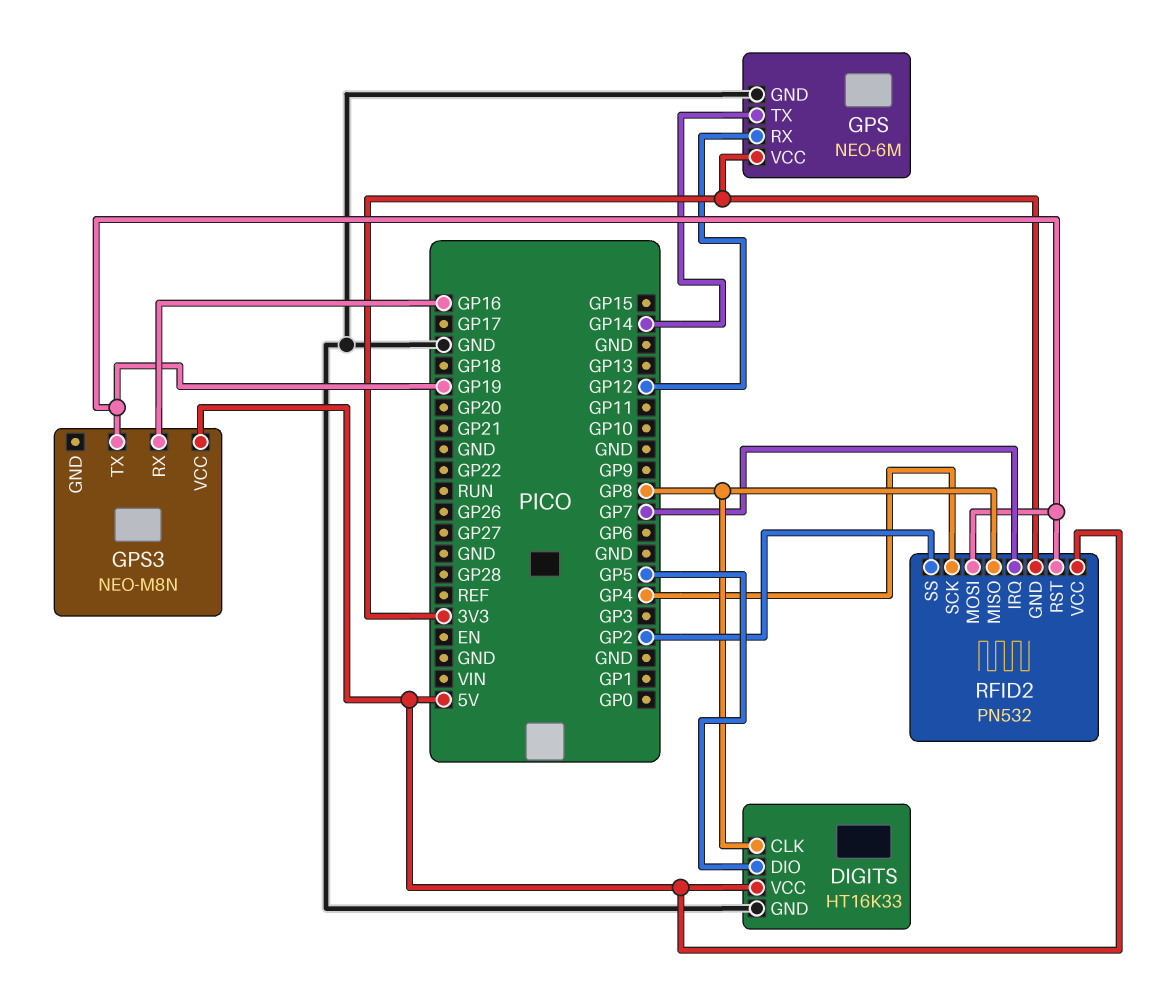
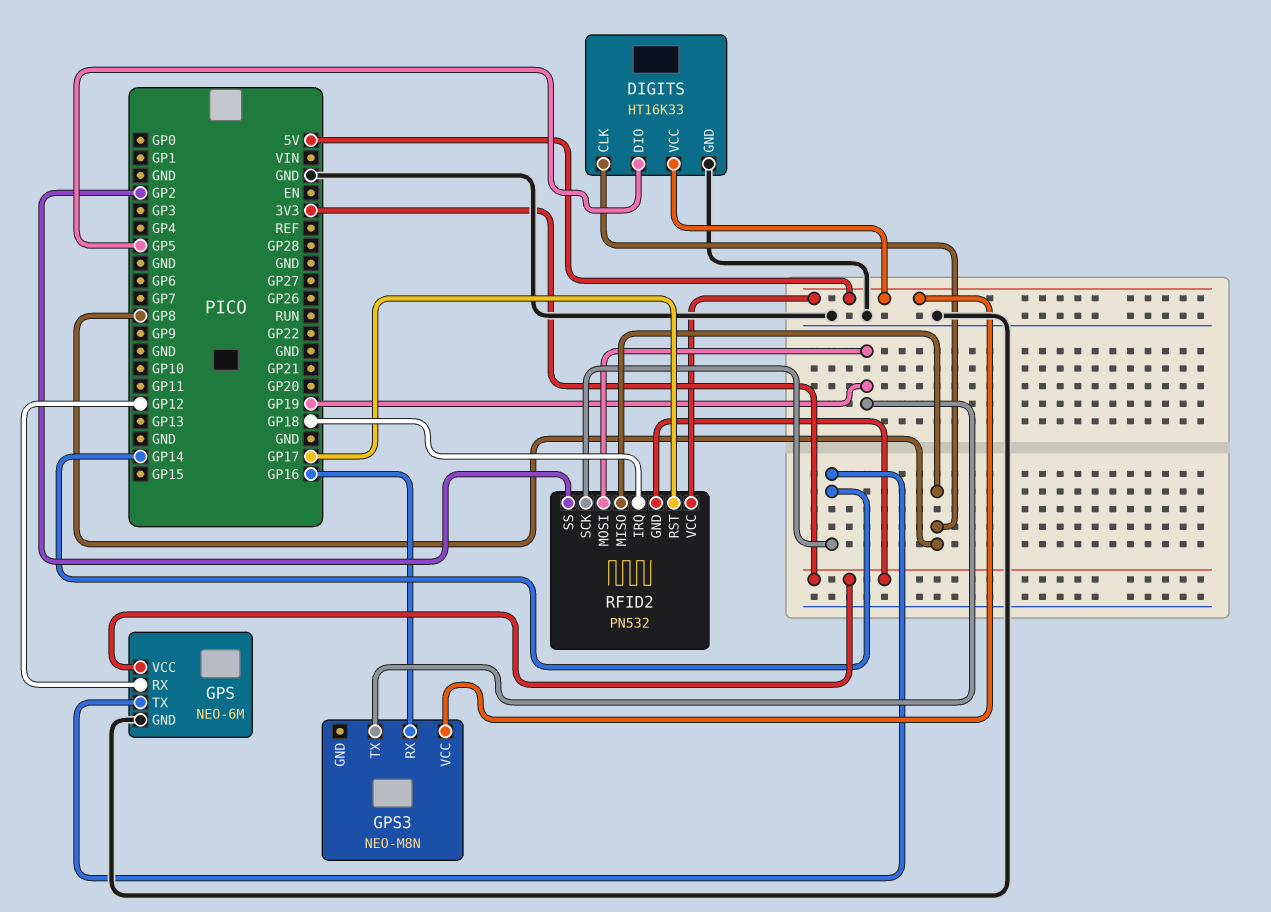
RFID2 pin IRQ: GP7 -> GP18
RFID2 pin RST: GP19 -> GP17
RFID2 pin SCK: GP4 -> GP14

